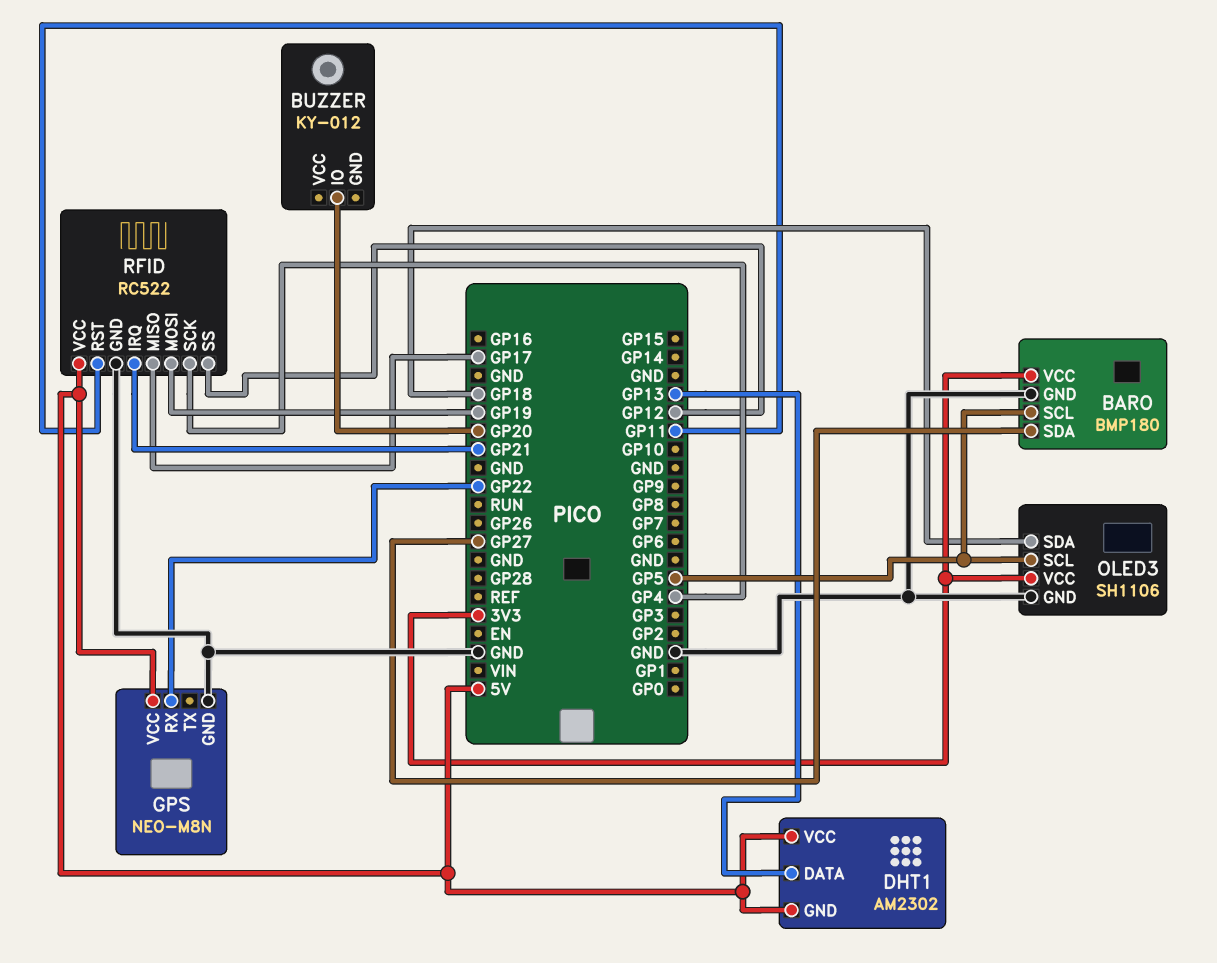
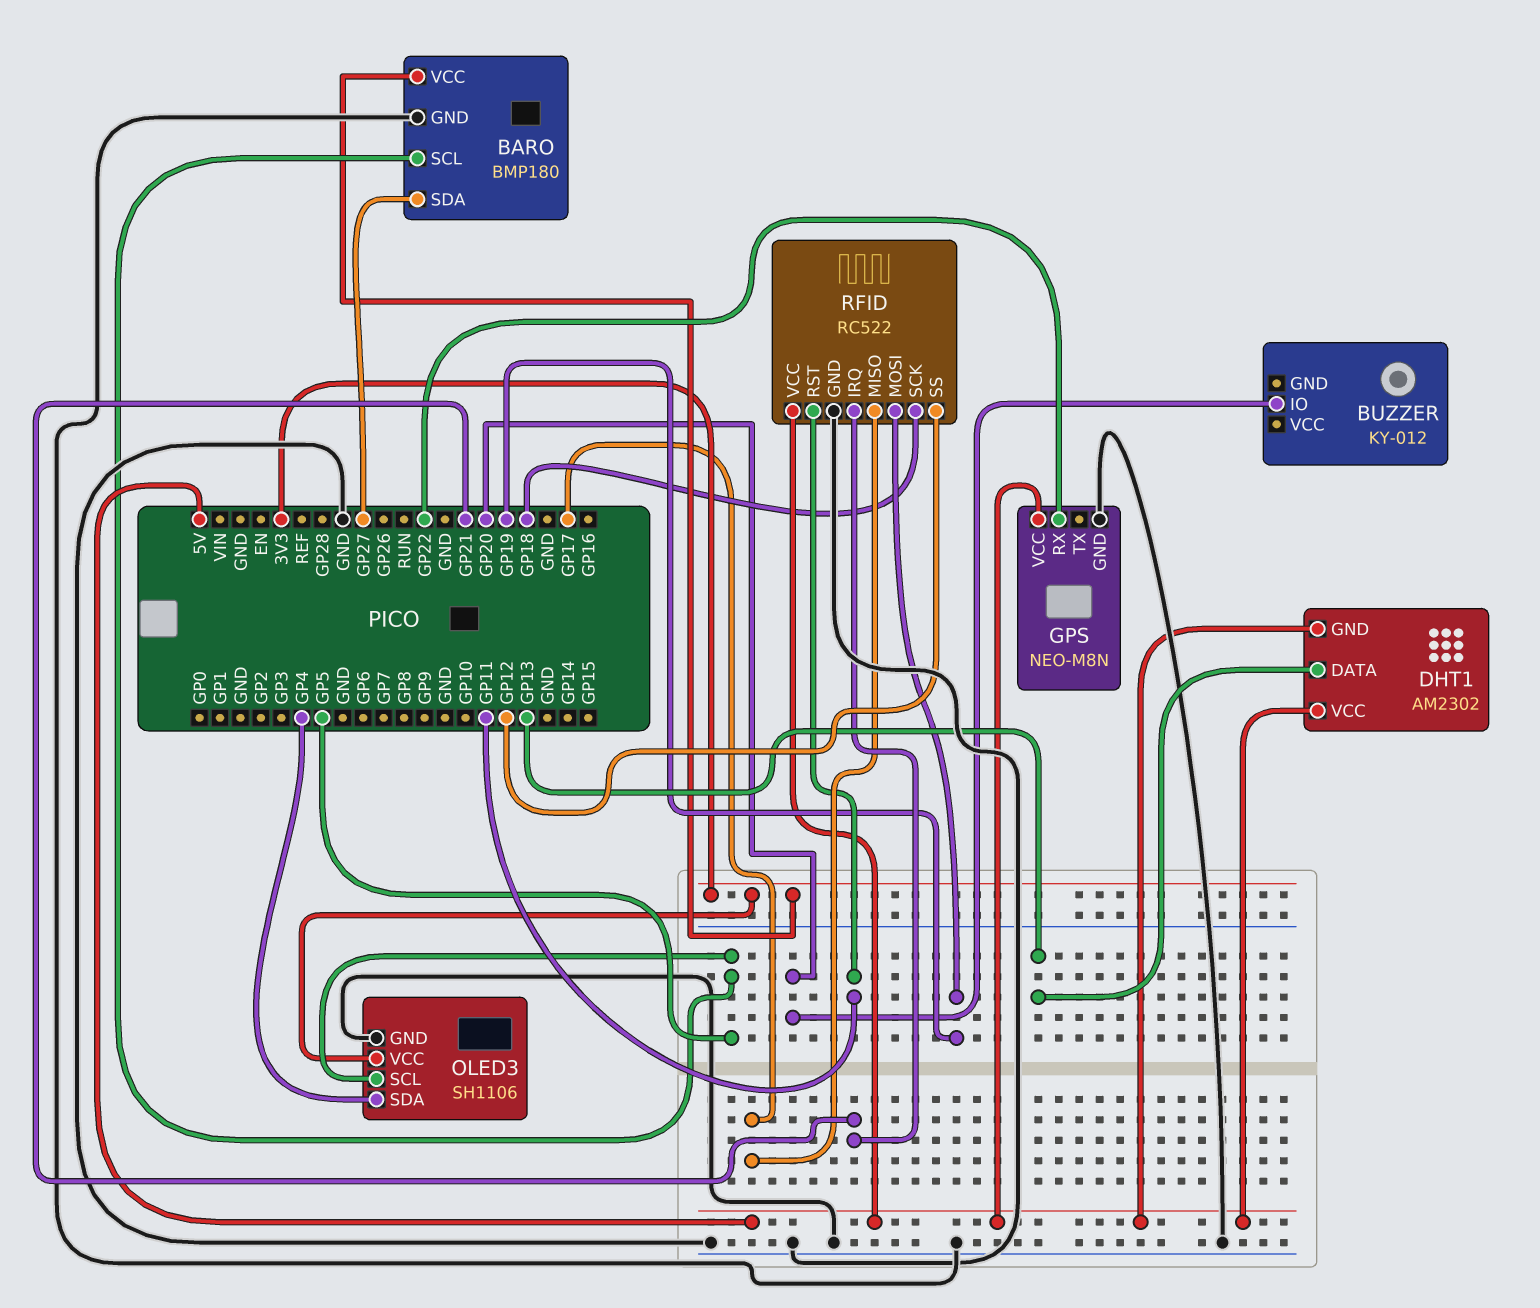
OLED3 pin SDA: GP18 -> GP4
RFID pin SCK: GP4 -> GP18

